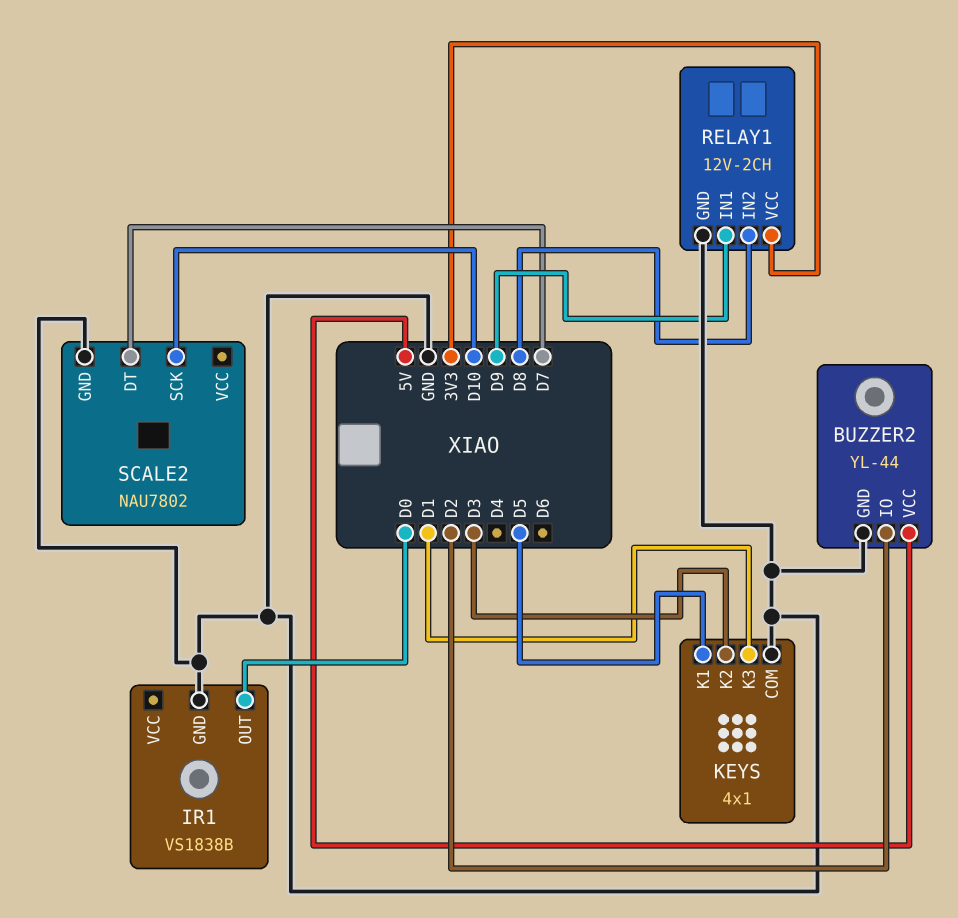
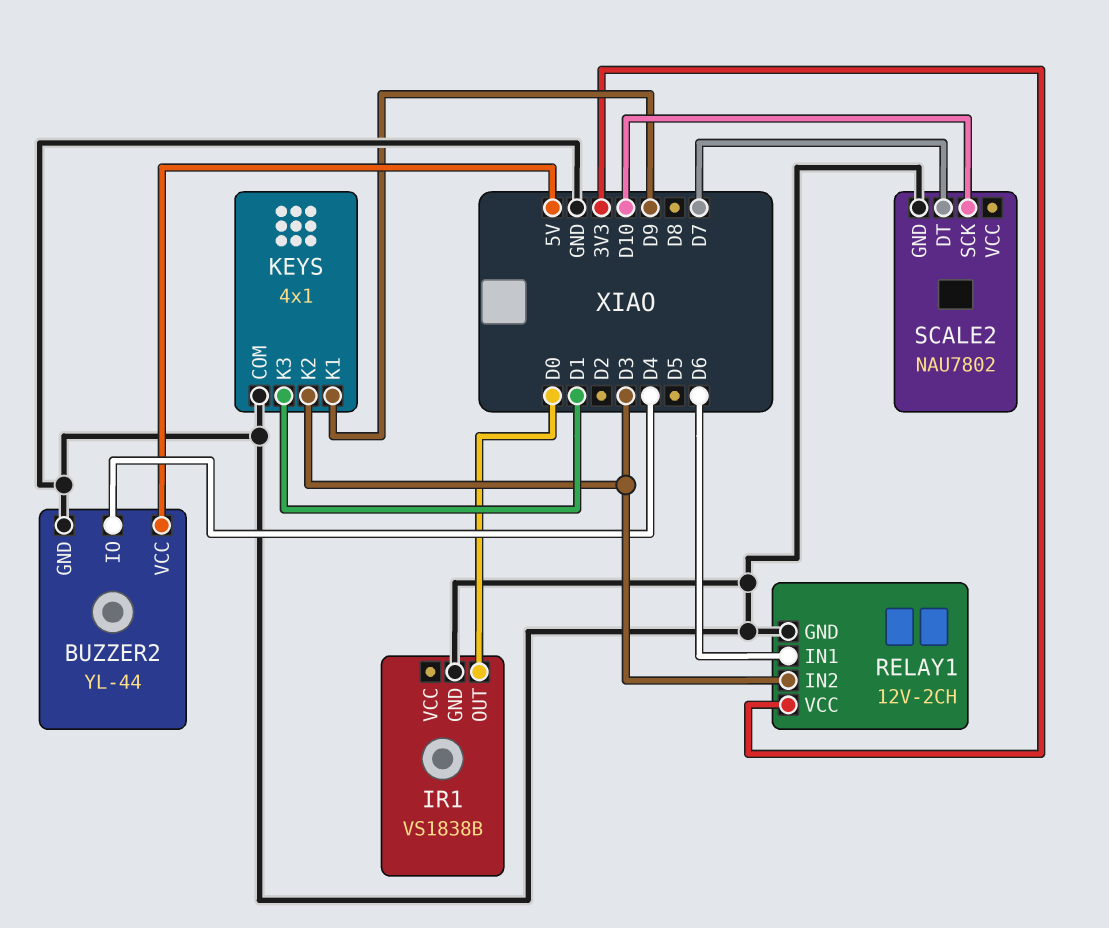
BUZZER2 pin IO: D2 -> D4
KEYS pin K1: D5 -> D9
RELAY1 pin IN1: D9 -> D6
RELAY1 pin IN2: D8 -> D3

